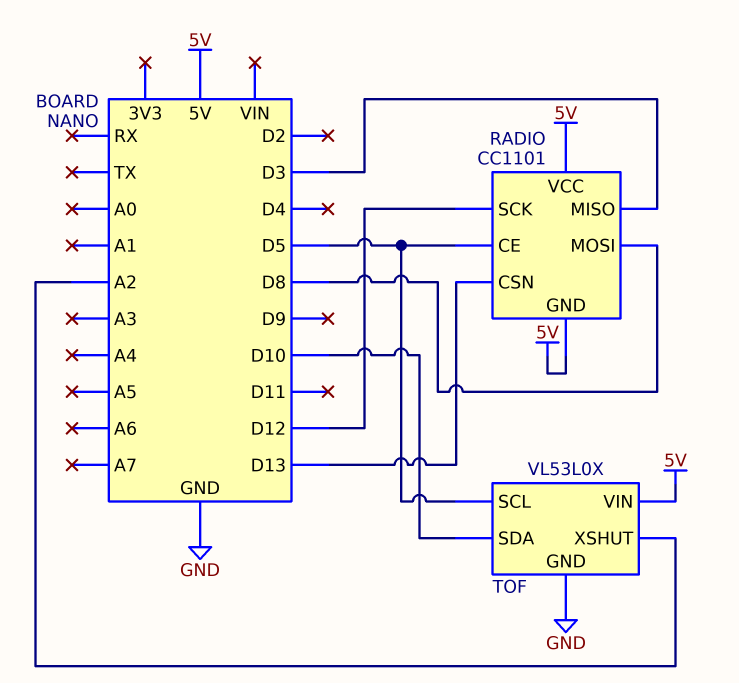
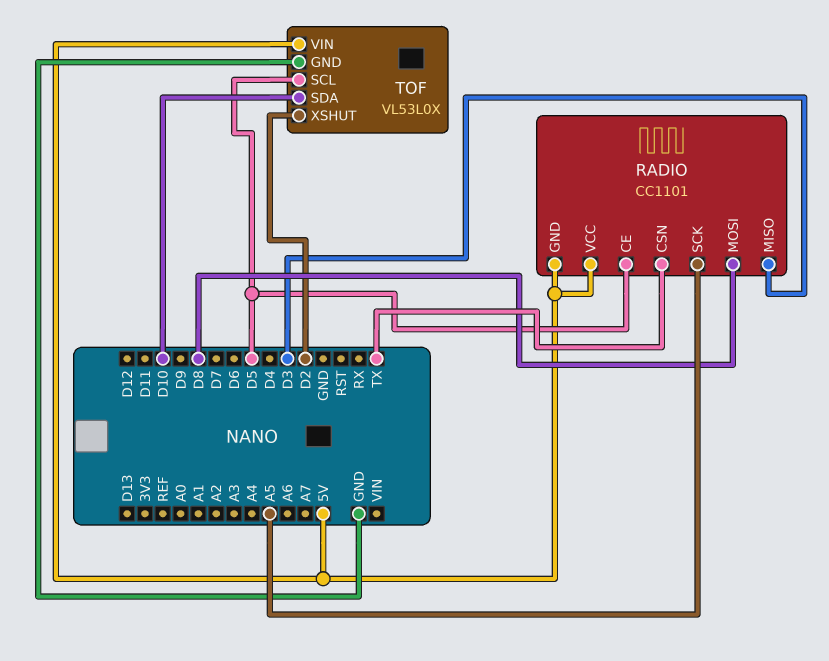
RADIO pin CSN: D13 -> TX
RADIO pin SCK: D12 -> A5
TOF pin XSHUT: A2 -> D2

